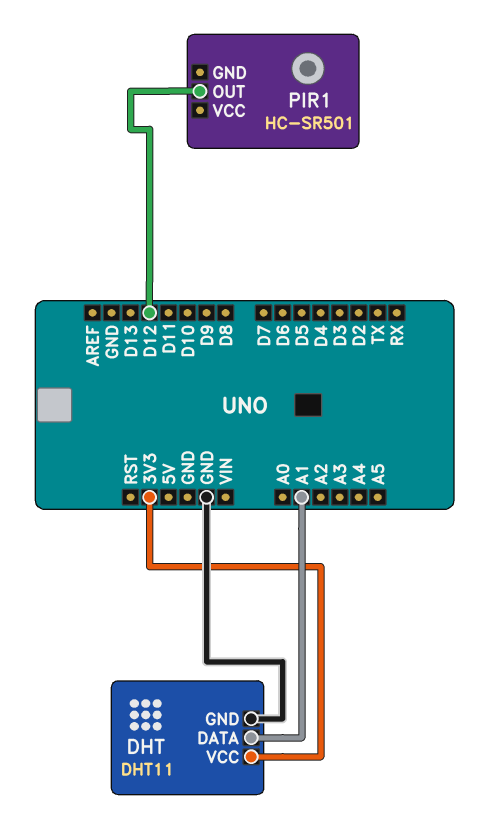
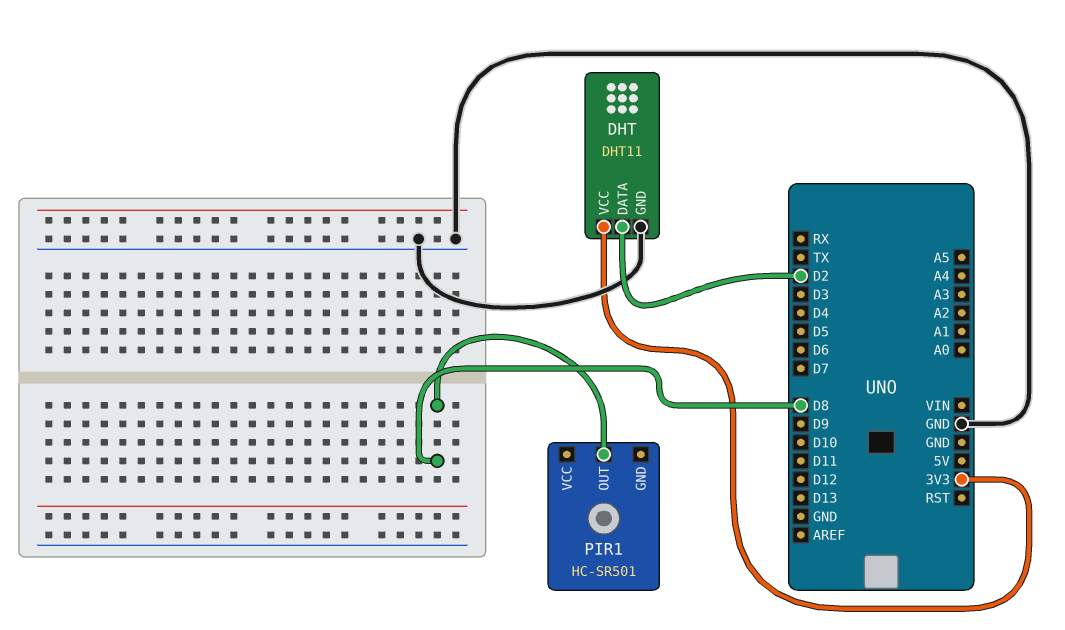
DHT pin DATA: A1 -> D2
PIR1 pin OUT: D12 -> D8

